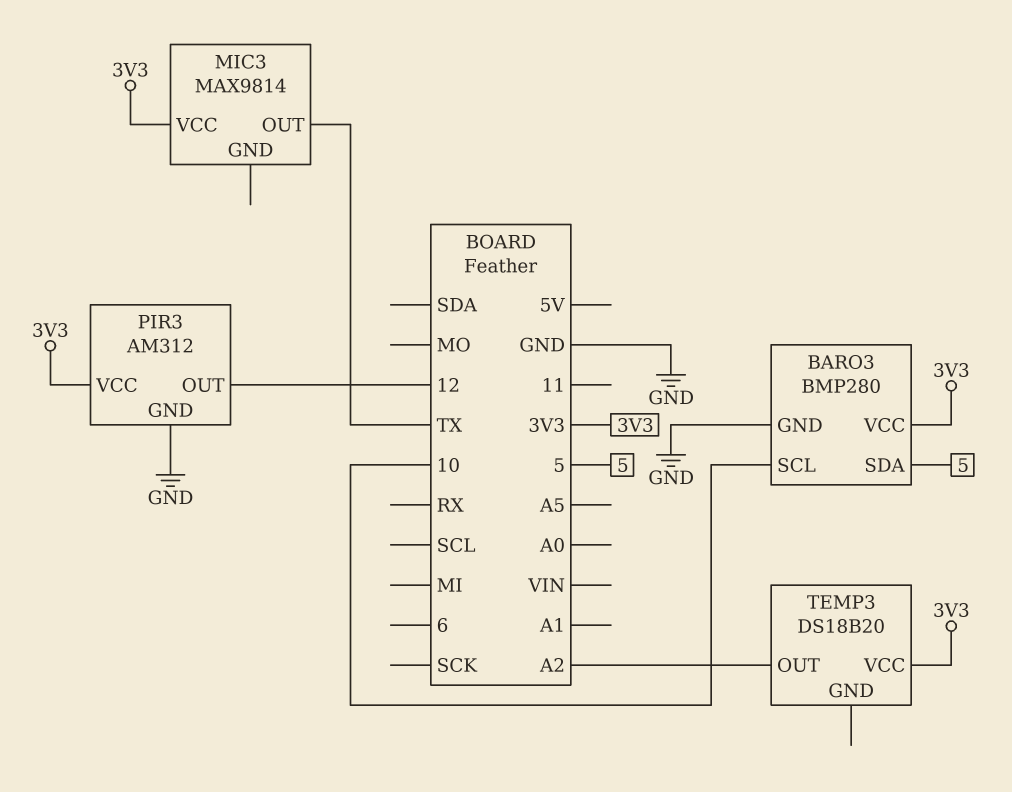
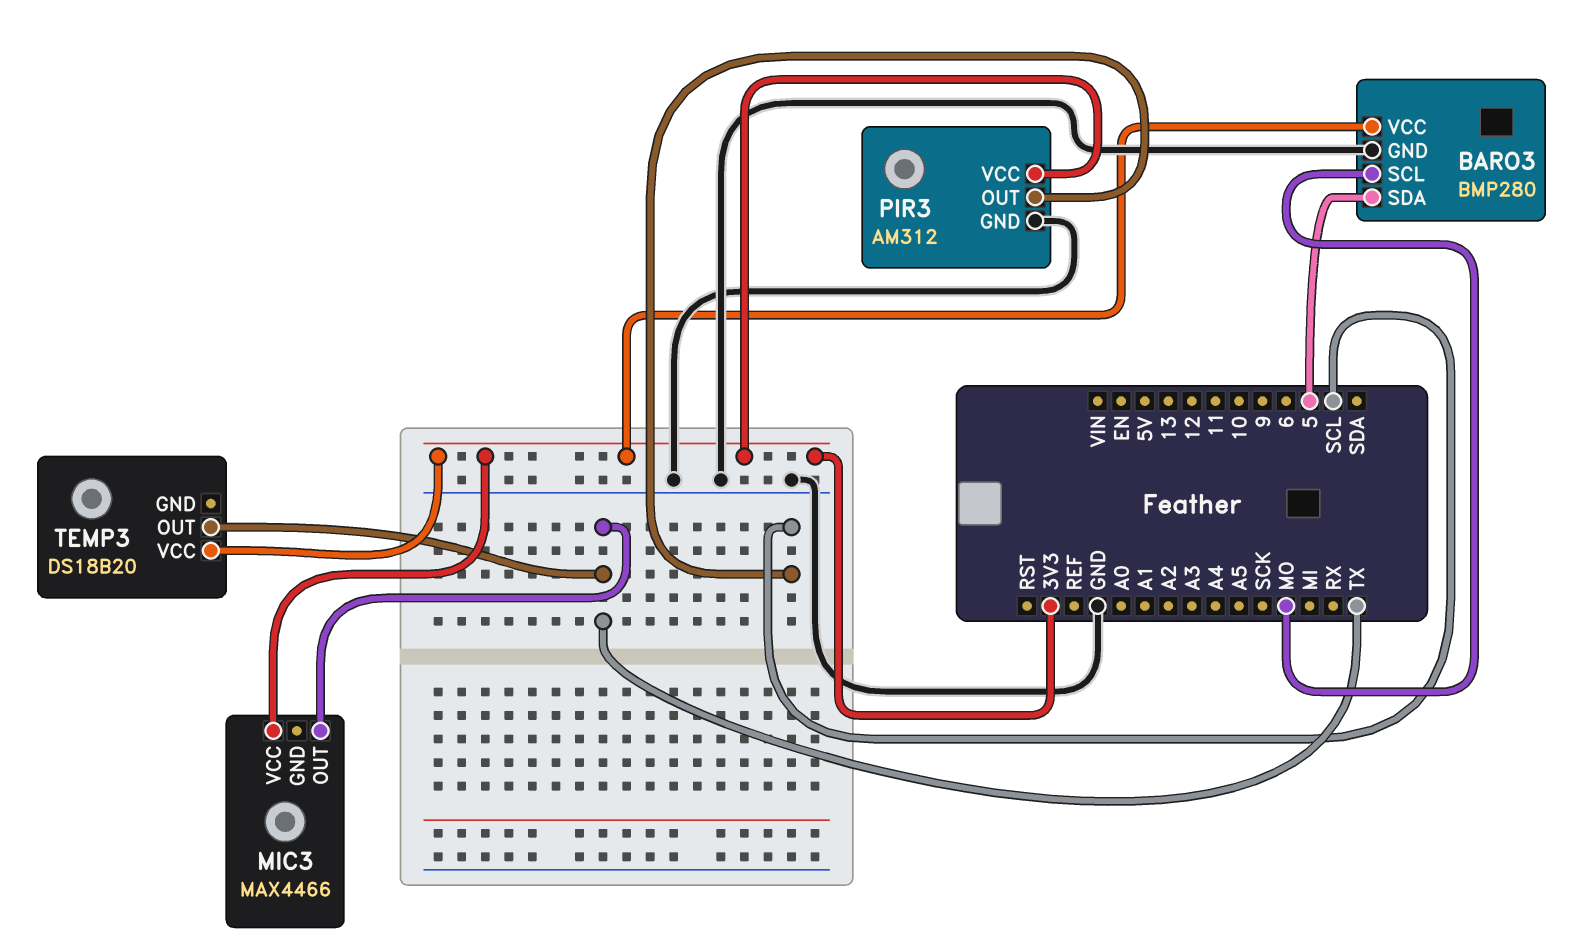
BARO3 pin SCL: 10 -> MO
MIC3: MAX9814 -> MAX4466
PIR3 pin OUT: 12 -> SCL
TEMP3 pin OUT: A2 -> TX

